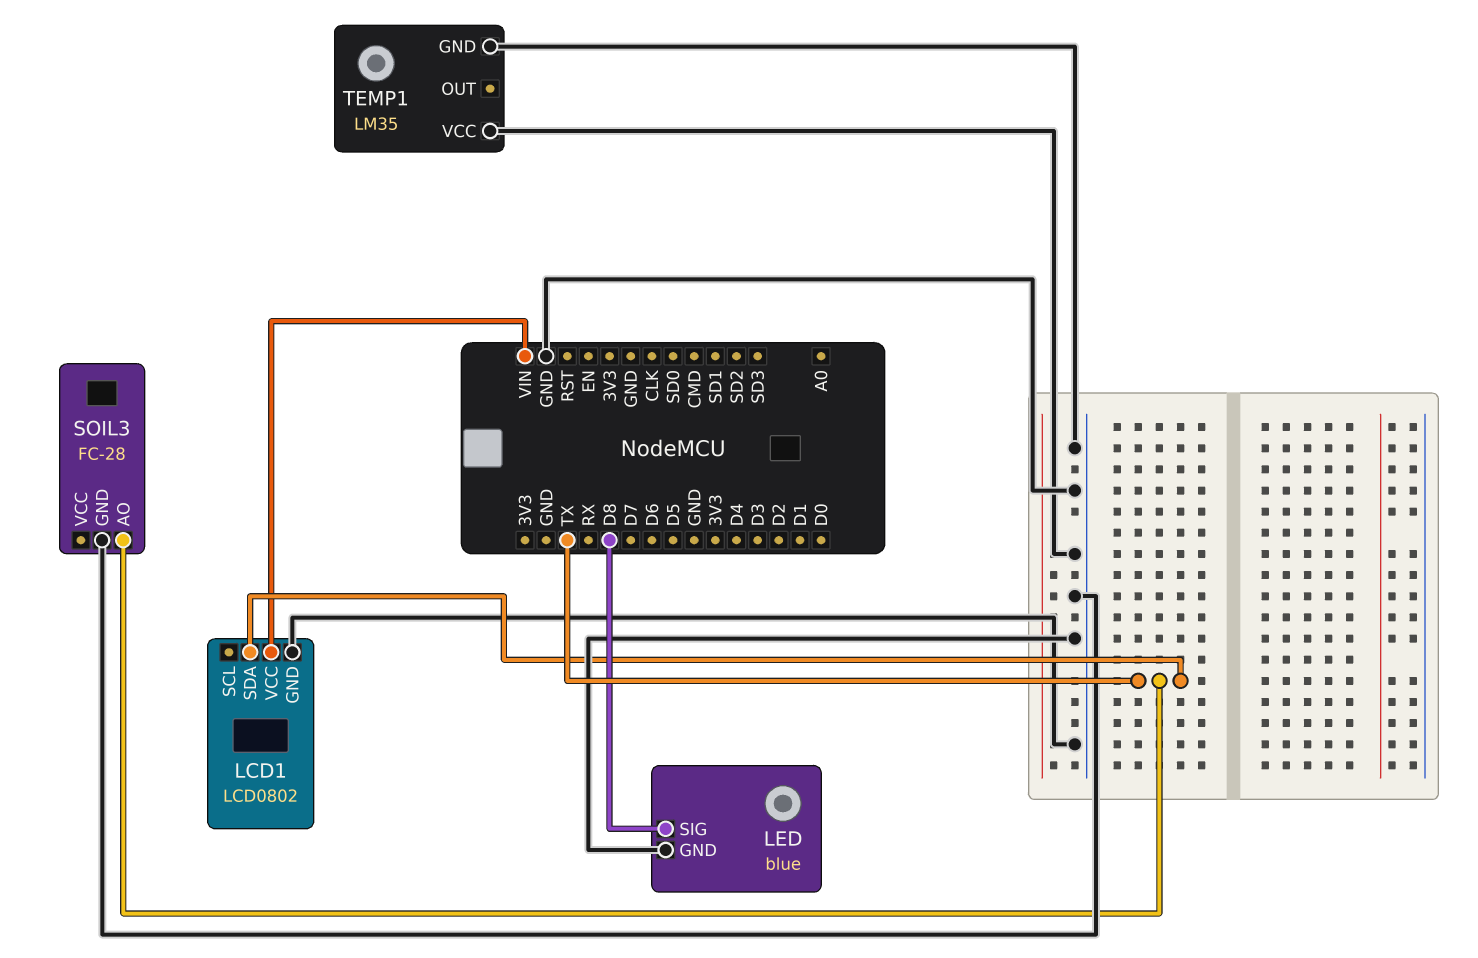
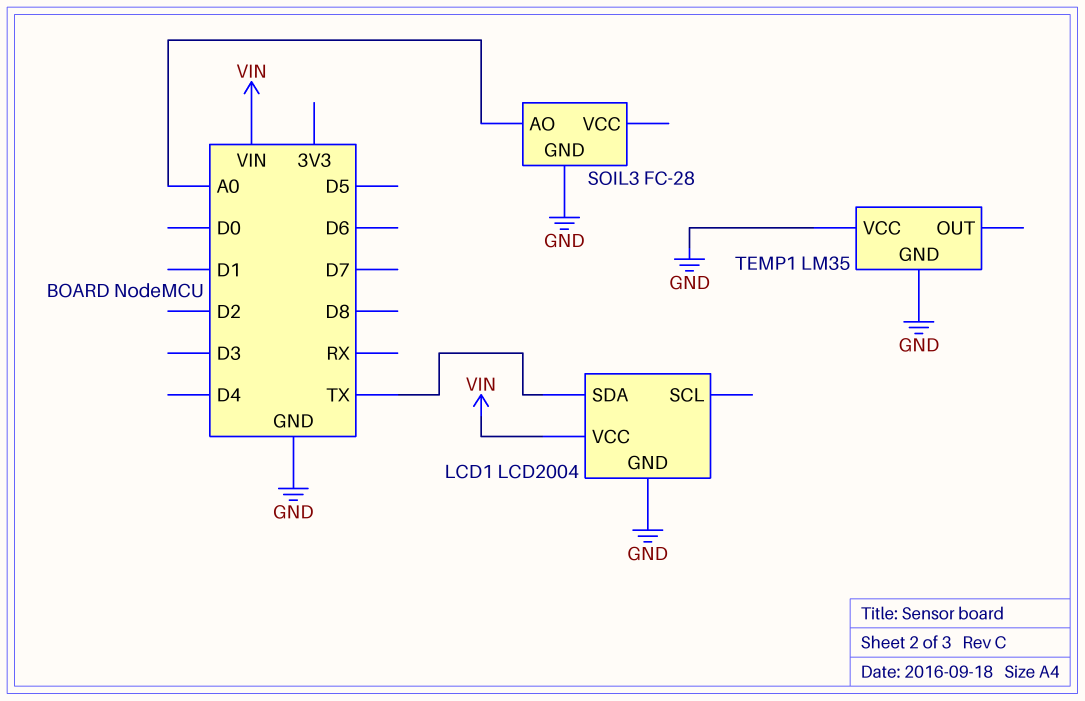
LCD1: LCD0802 -> LCD2004
LED: blue -> none
LED pin GND: GND -> none
LED pin SIG: D8 -> none
SOIL3 pin AO: TX -> A0

